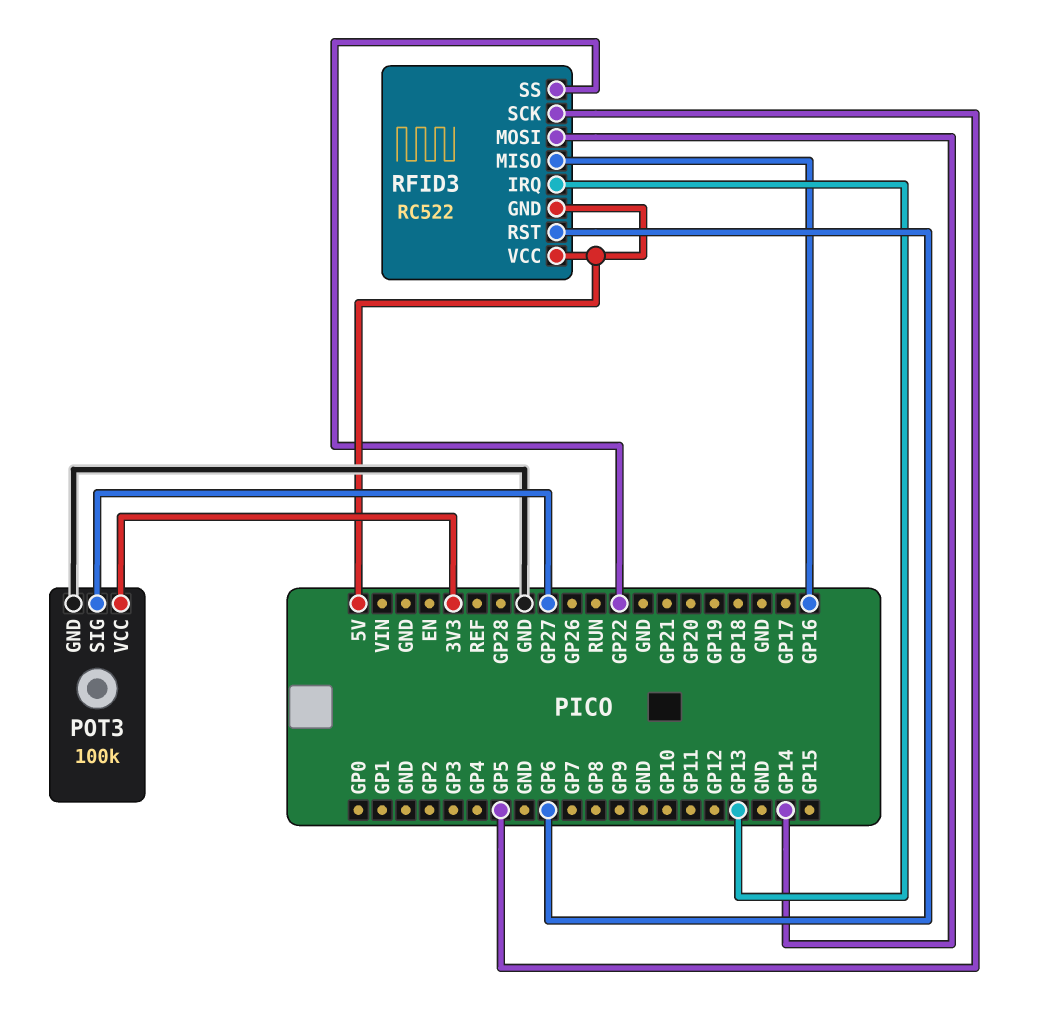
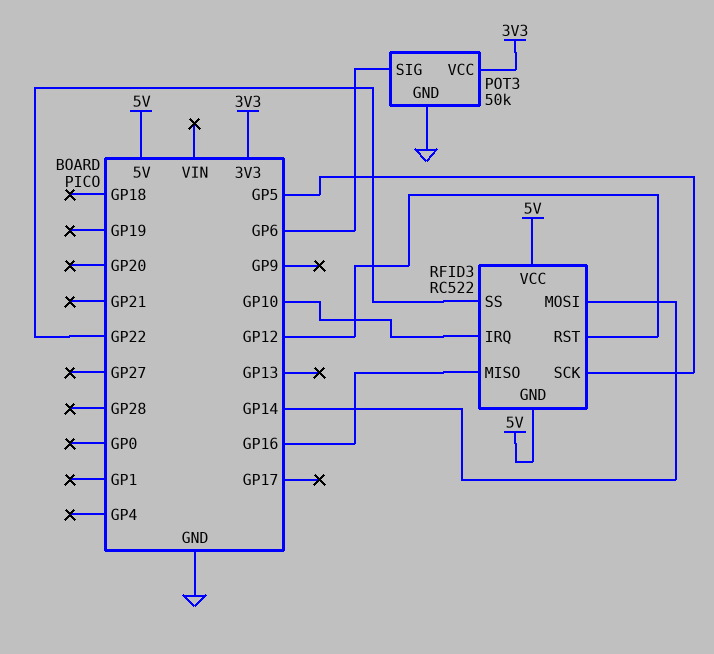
POT3: 100k -> 50k
POT3 pin SIG: GP27 -> GP6
RFID3 pin IRQ: GP13 -> GP10
RFID3 pin RST: GP6 -> GP12

